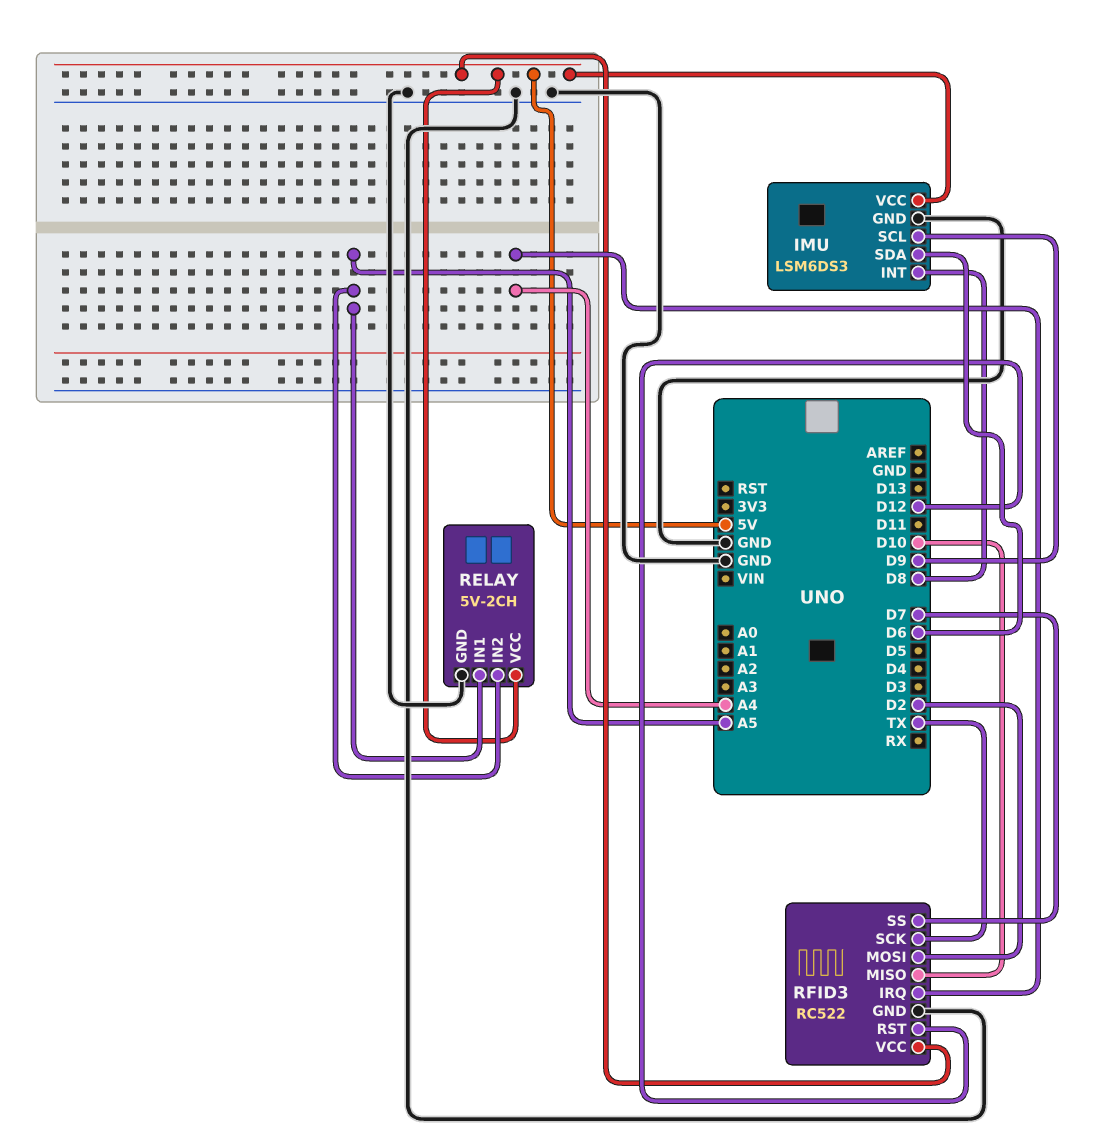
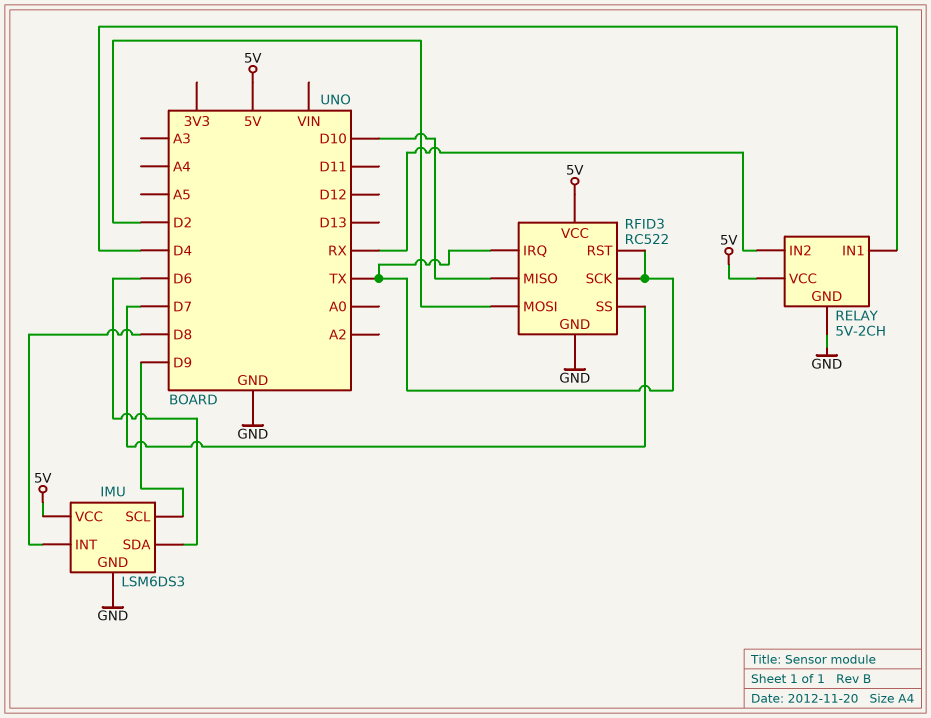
RELAY pin IN1: A5 -> D4
RELAY pin IN2: A5 -> RX
RFID3 pin IRQ: A4 -> TX
RFID3 pin RST: D12 -> TX

